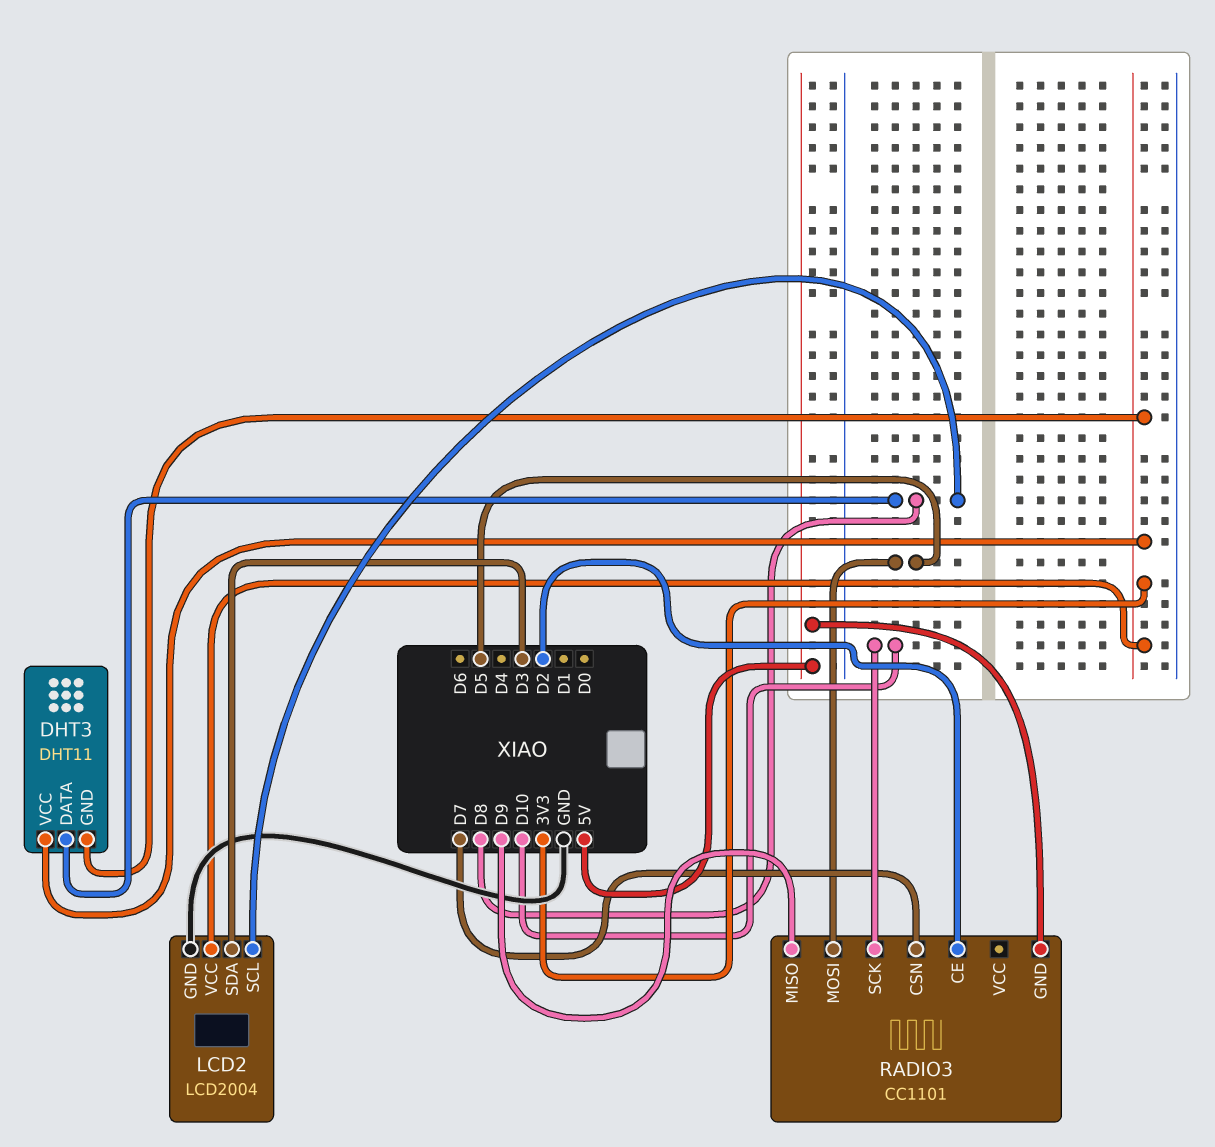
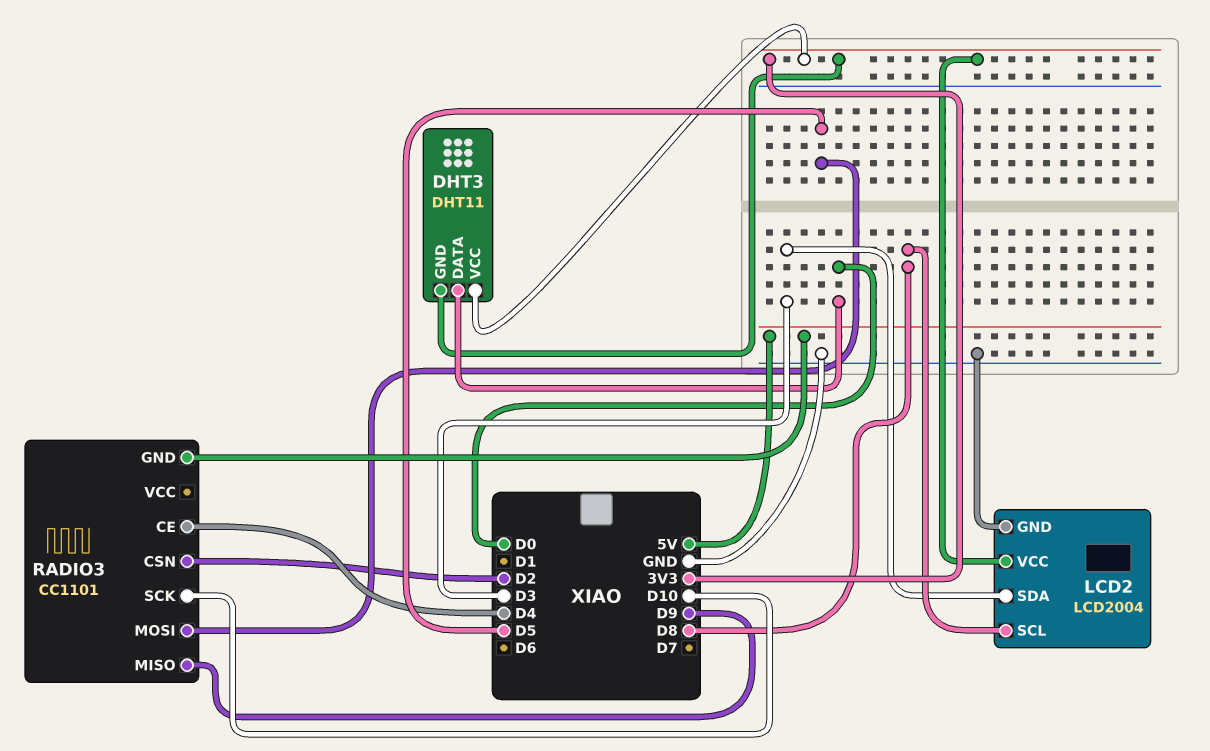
DHT3 pin DATA: D8 -> D0
RADIO3 pin CE: D2 -> D4
RADIO3 pin CSN: D7 -> D2

